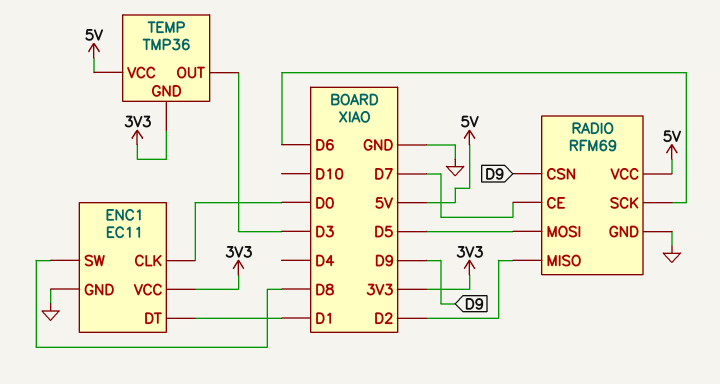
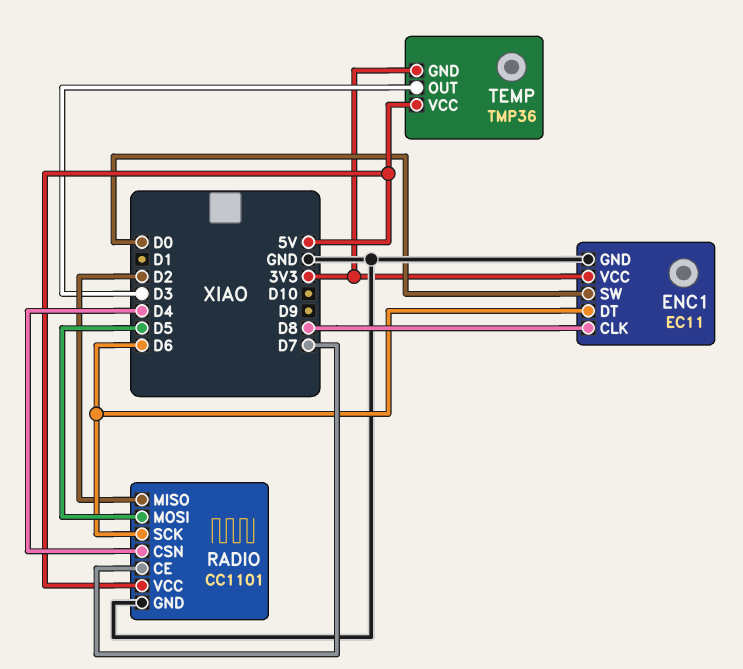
ENC1 pin CLK: D0 -> D8
ENC1 pin DT: D1 -> D6
ENC1 pin SW: D8 -> D0
RADIO: RFM69 -> CC1101
RADIO pin CSN: D9 -> D4

